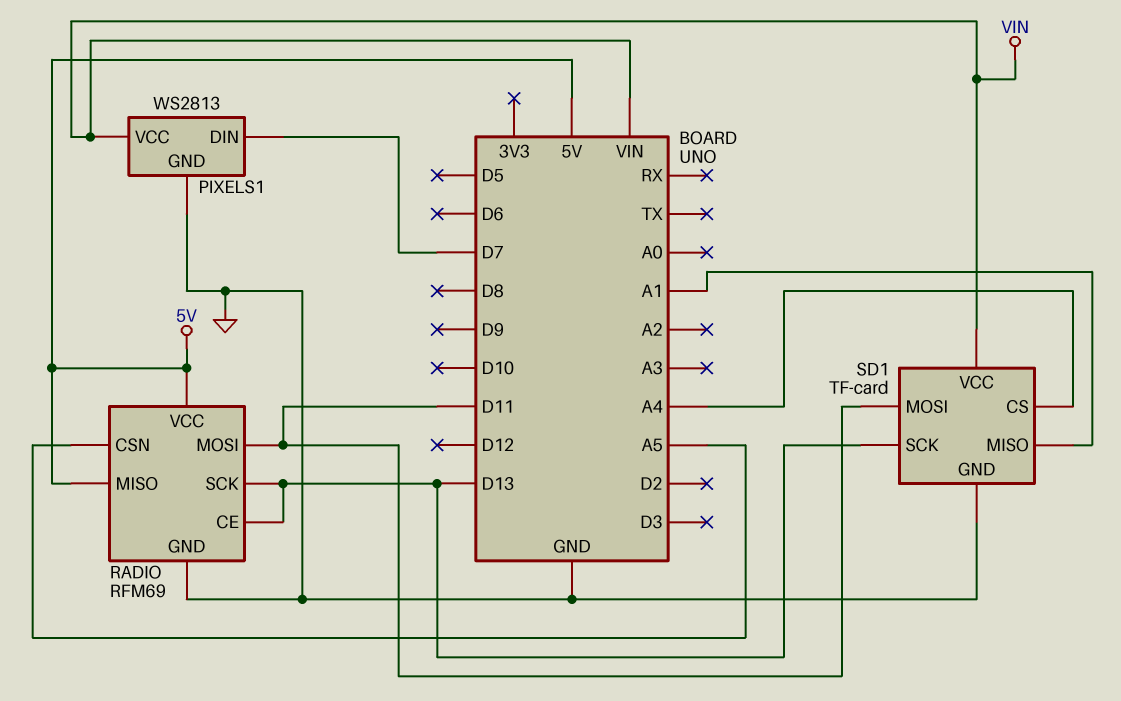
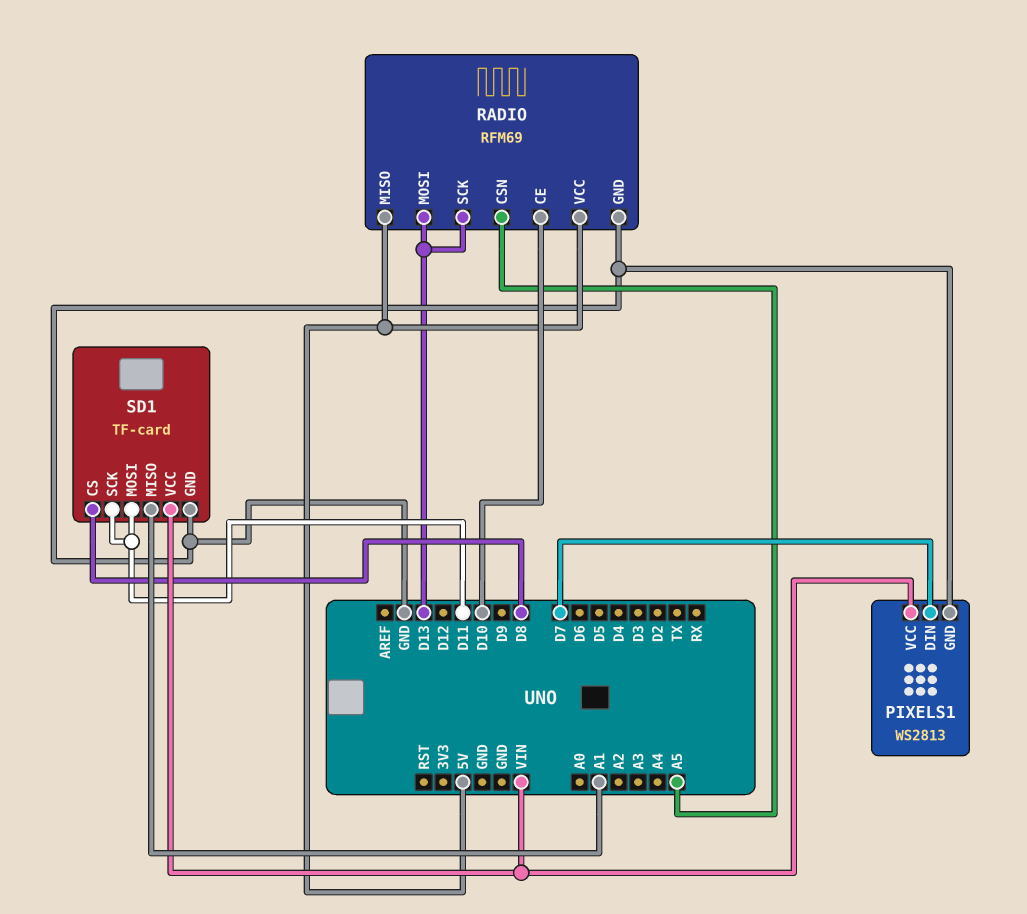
RADIO pin CE: D13 -> D10
RADIO pin MOSI: D11 -> D13
SD1 pin CS: A4 -> D8
SD1 pin SCK: D13 -> D11

